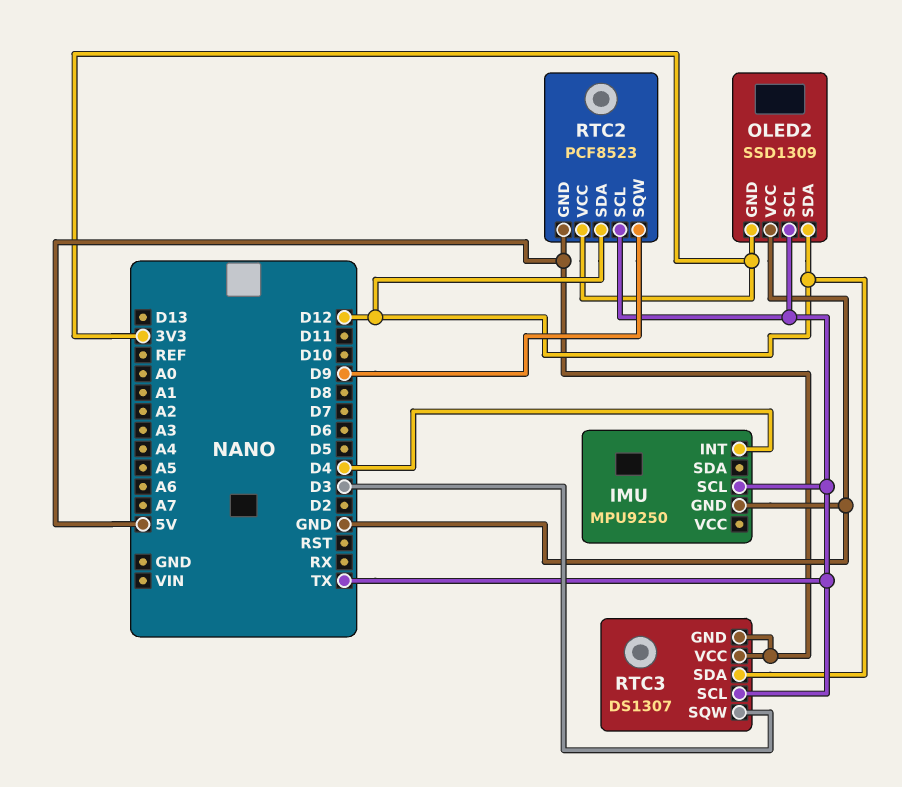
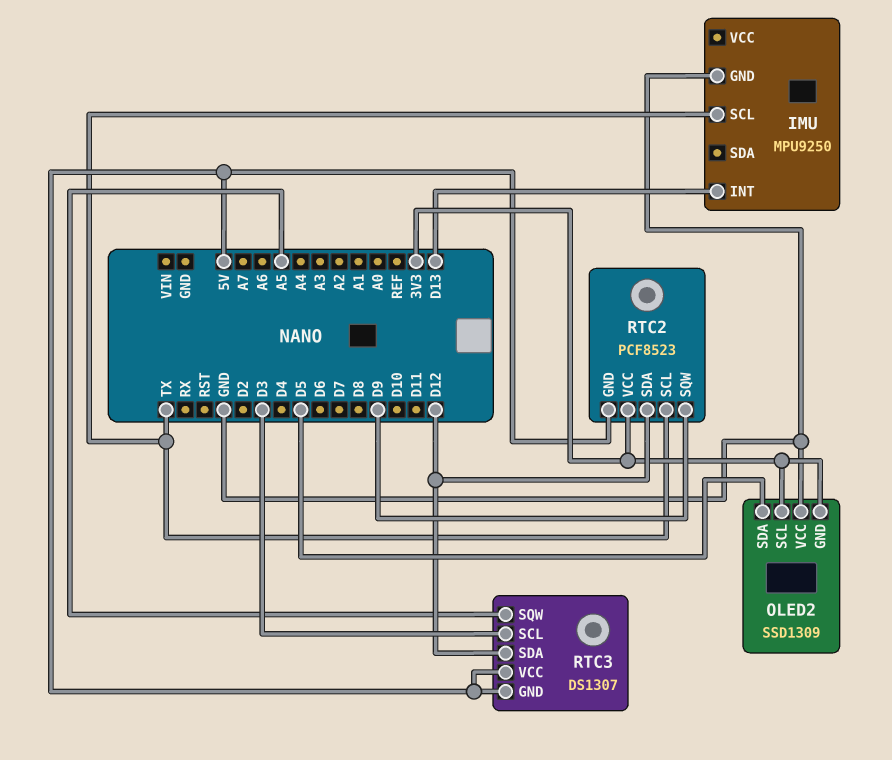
IMU pin INT: D4 -> D13
OLED2 pin SCL: TX -> 3V3
OLED2 pin SDA: D12 -> D5
RTC3 pin SCL: TX -> D3
RTC3 pin SQW: D3 -> A5

